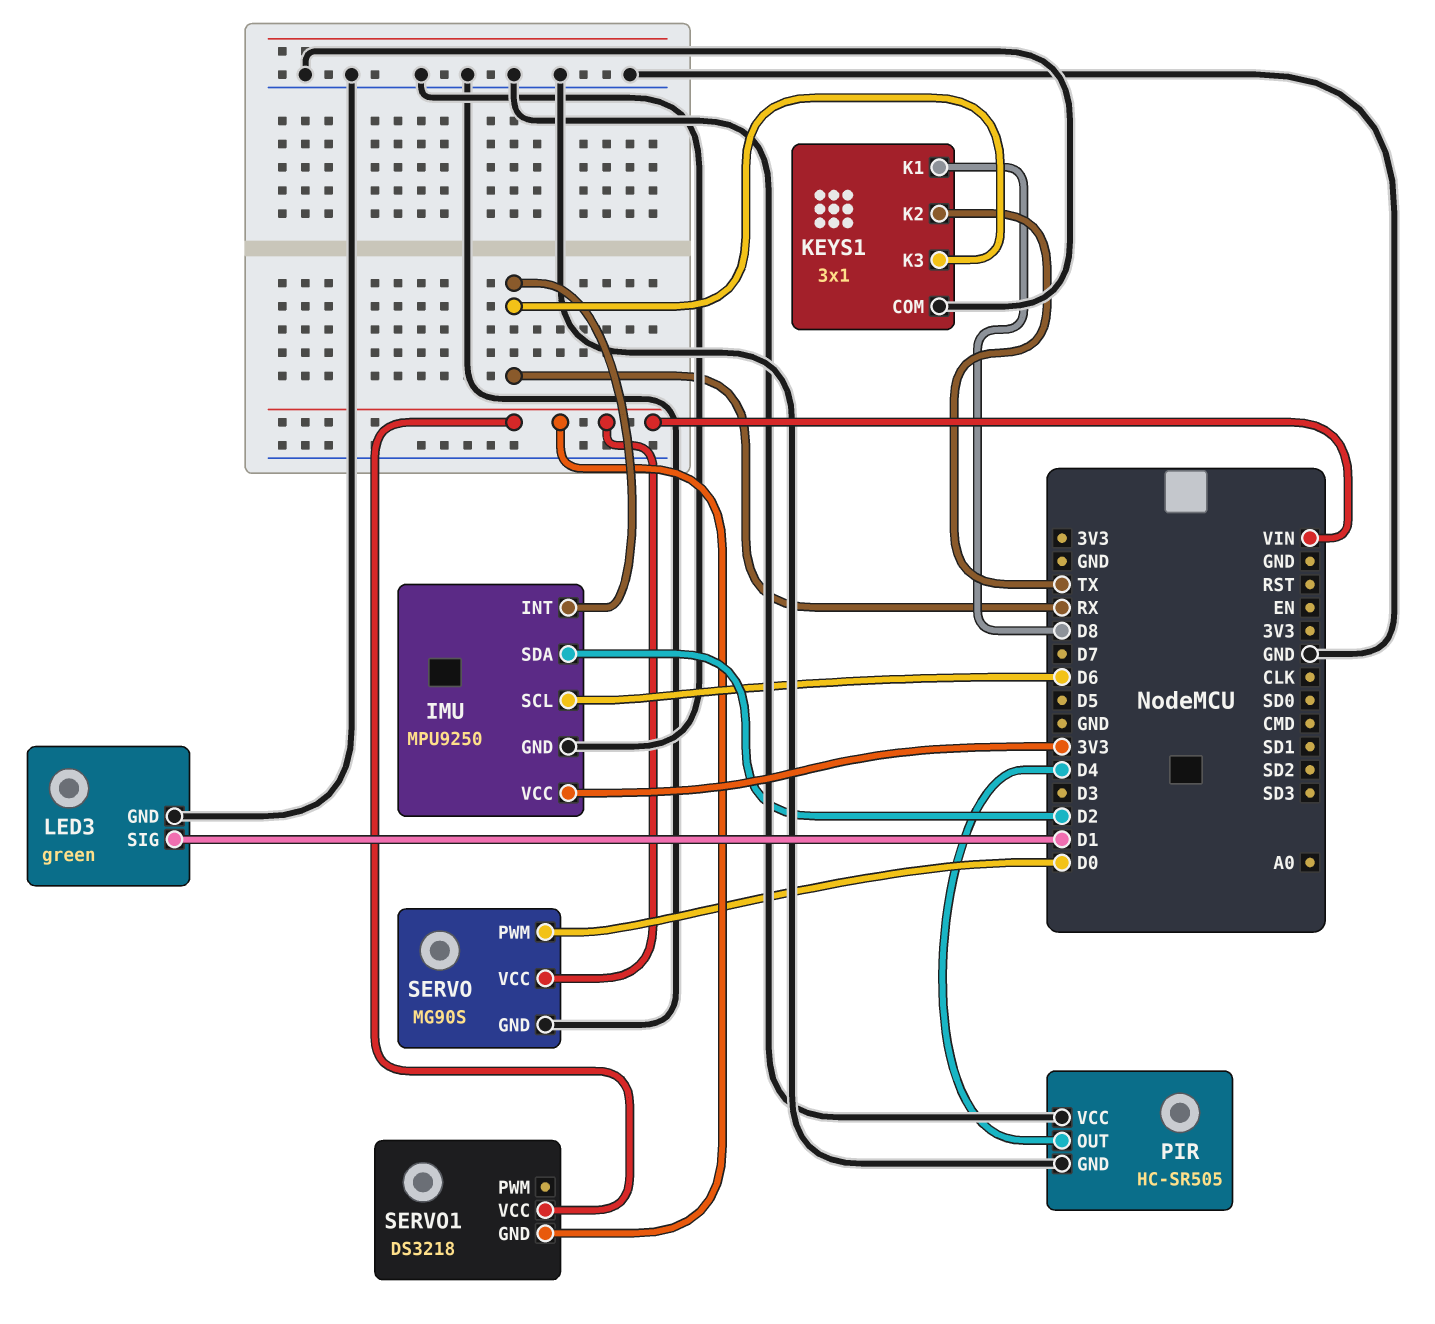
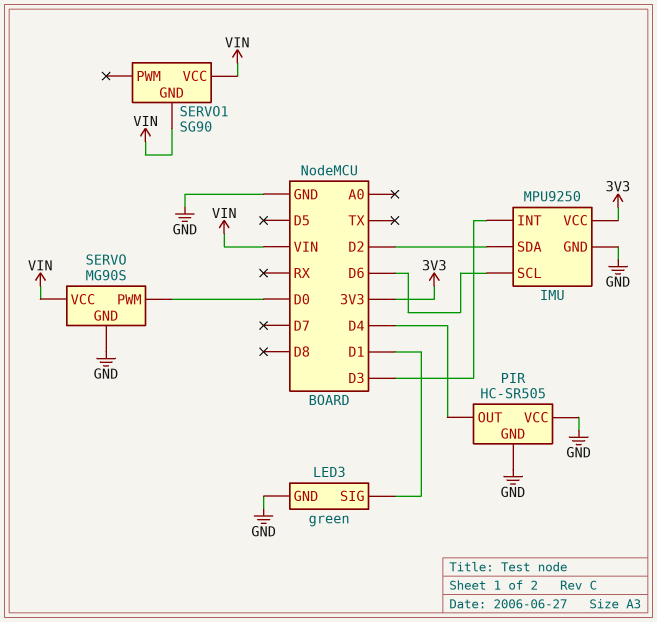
IMU pin INT: RX -> D3
KEYS1: 3x1 -> none
KEYS1 pin COM: GND -> none
KEYS1 pin K1: D8 -> none
KEYS1 pin K2: TX -> none
KEYS1 pin K3: RX -> none
SERVO1: DS3218 -> SG90

